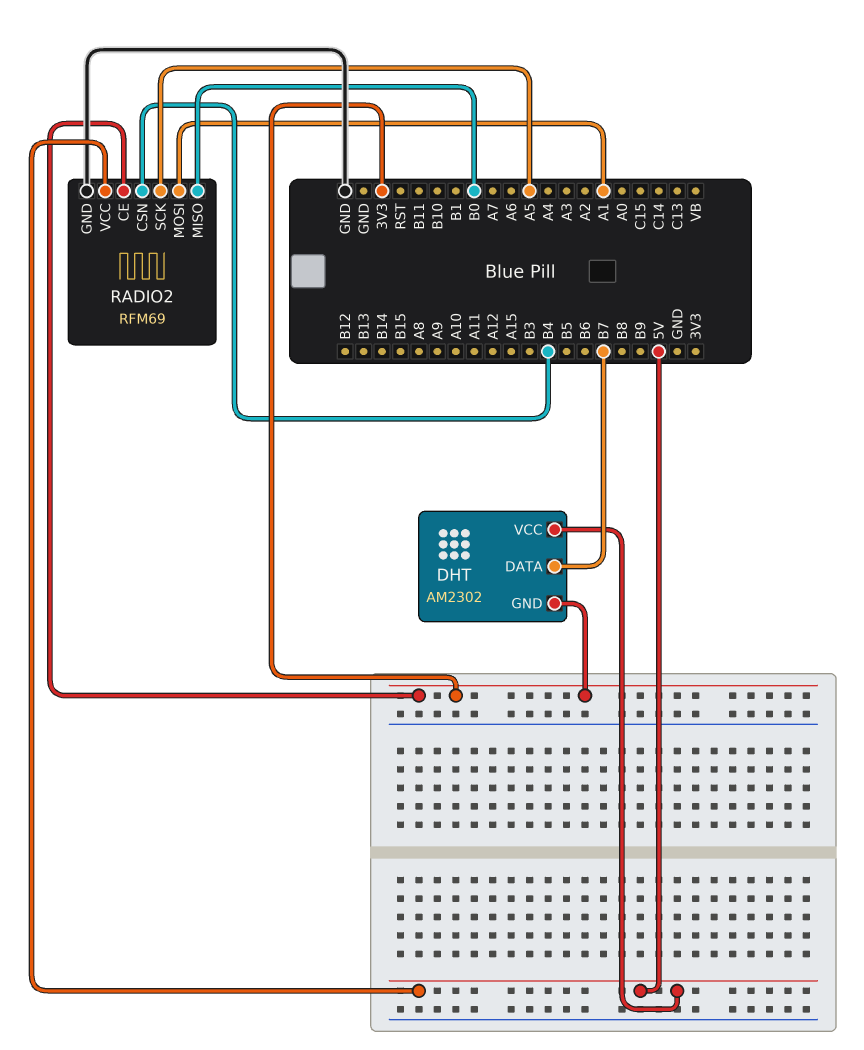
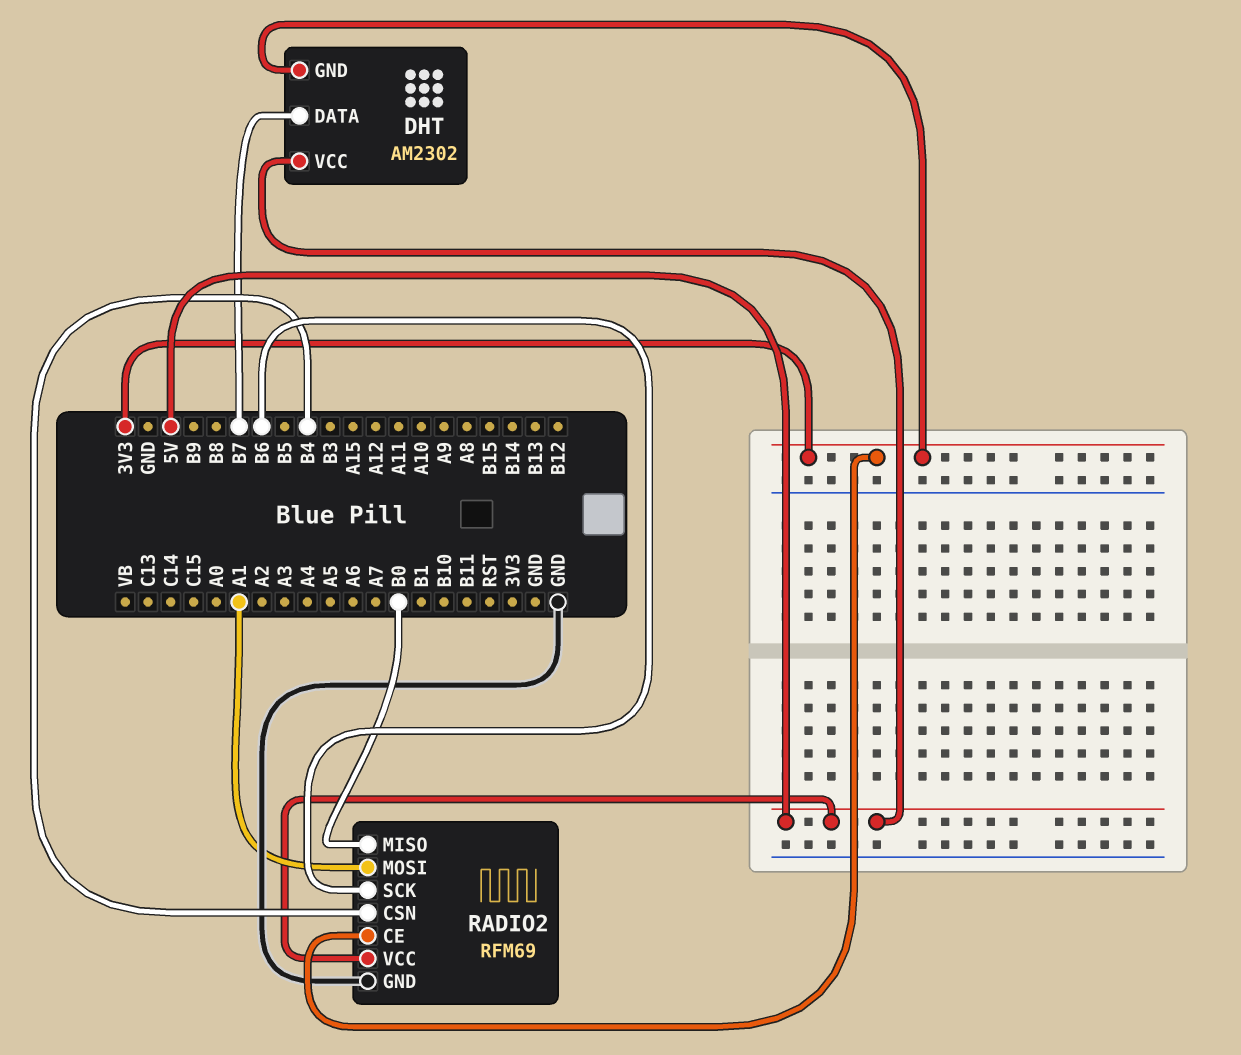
RADIO2 pin SCK: A5 -> B6

